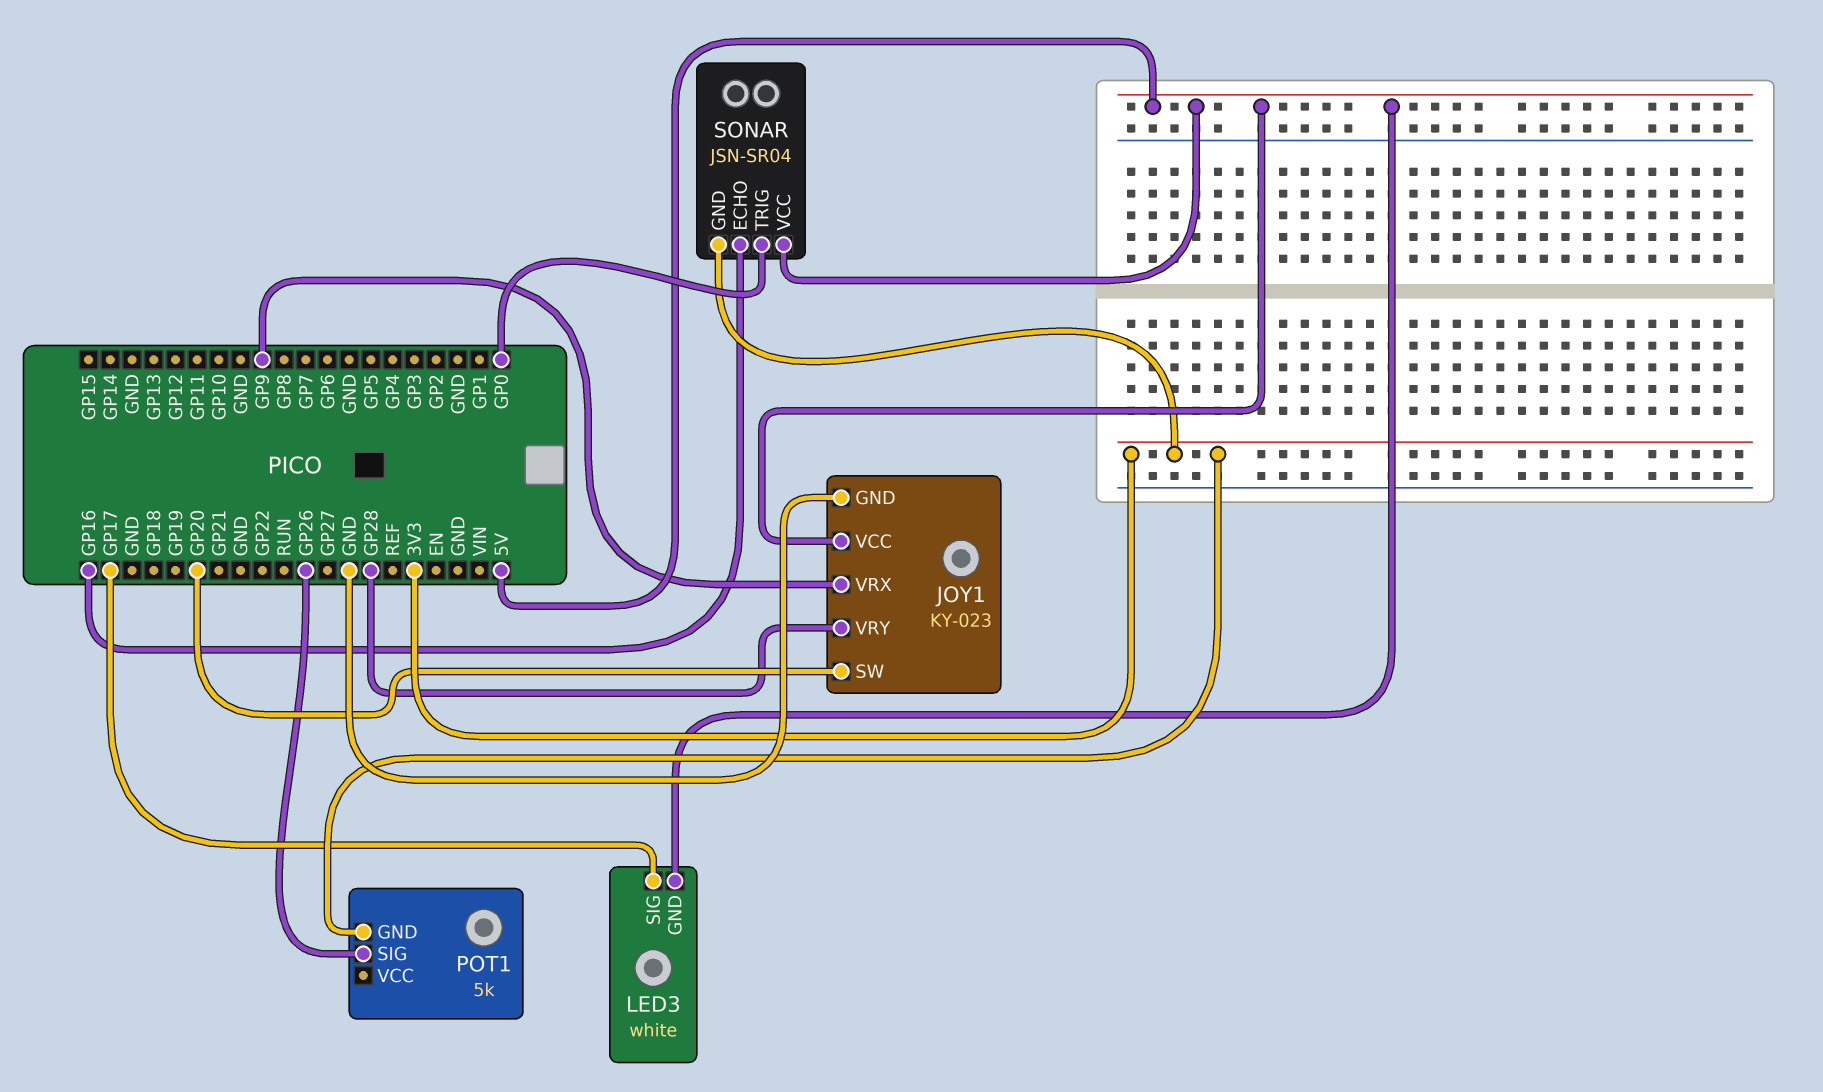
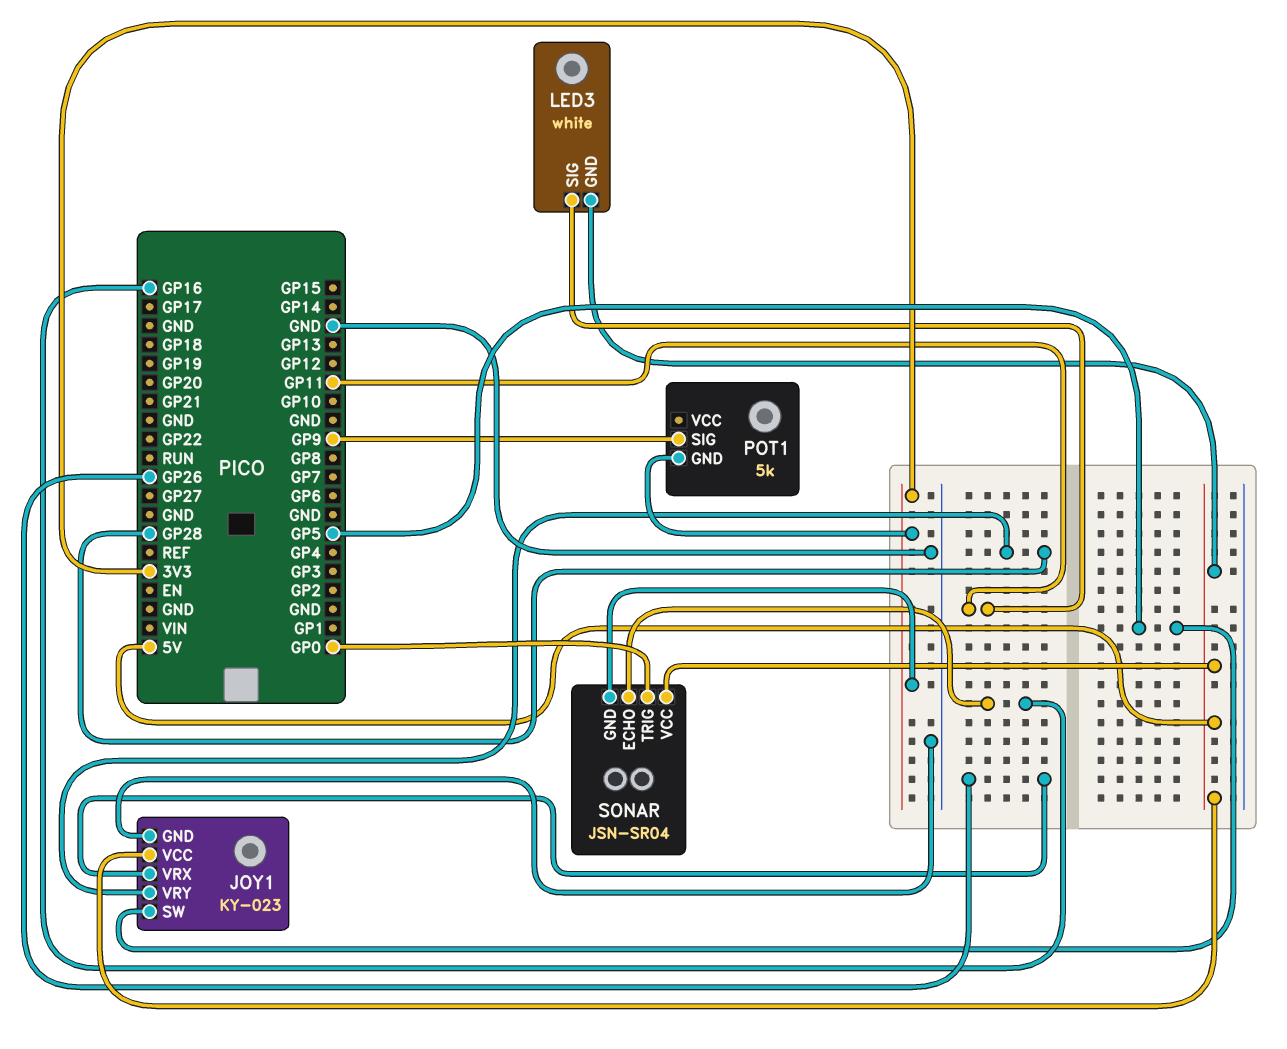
JOY1 pin SW: GP20 -> GP5
JOY1 pin VRX: GP9 -> GP26
LED3 pin SIG: GP17 -> GP11
POT1 pin SIG: GP26 -> GP9

